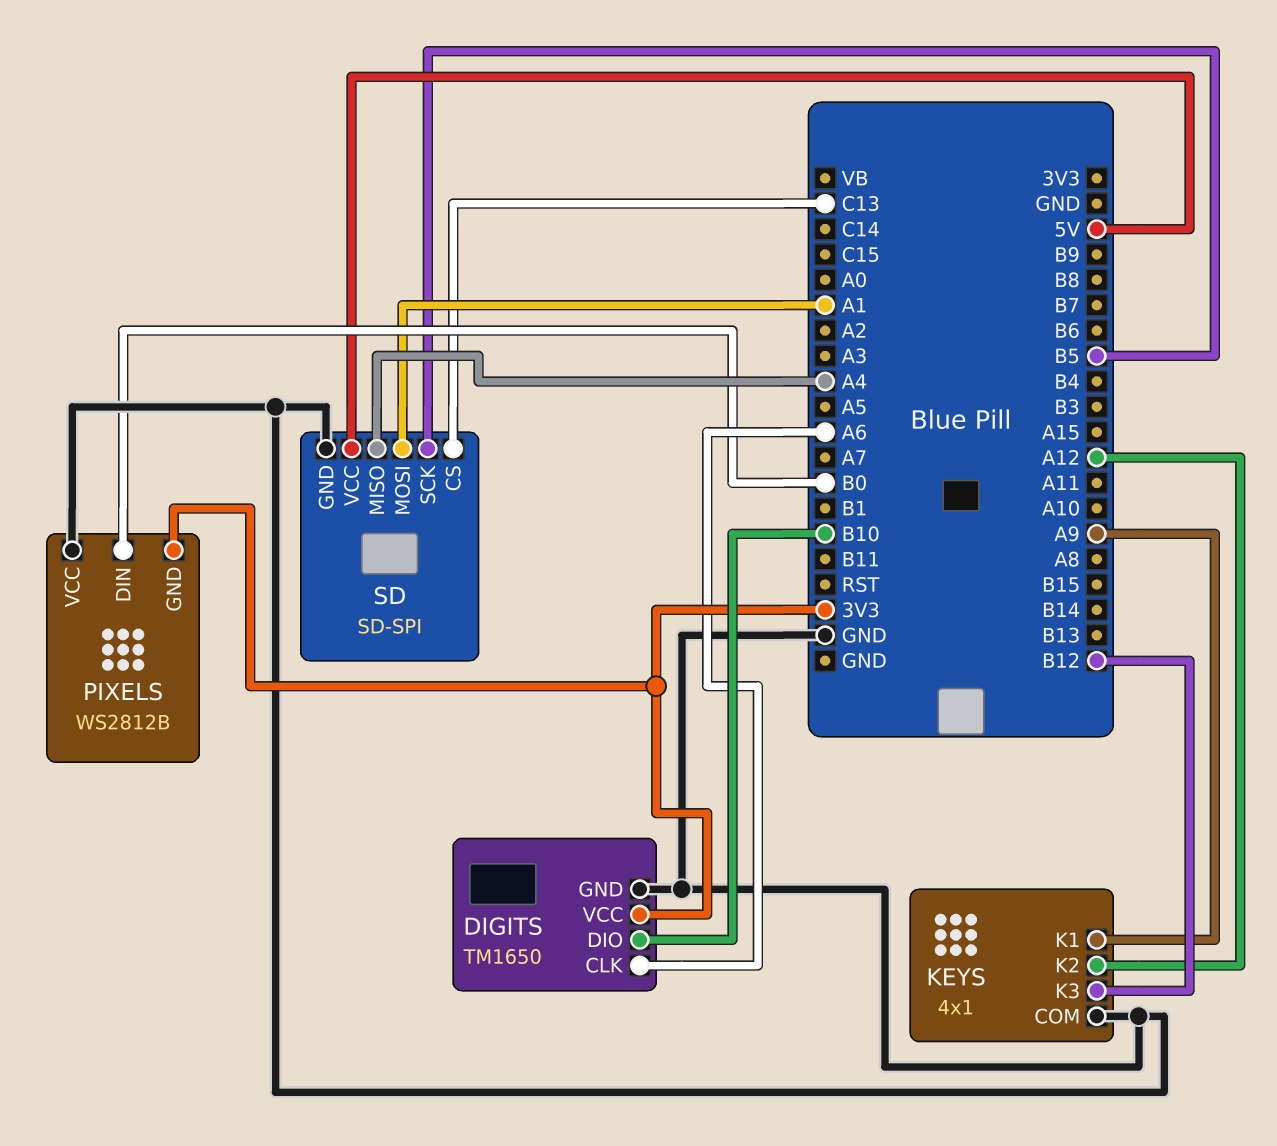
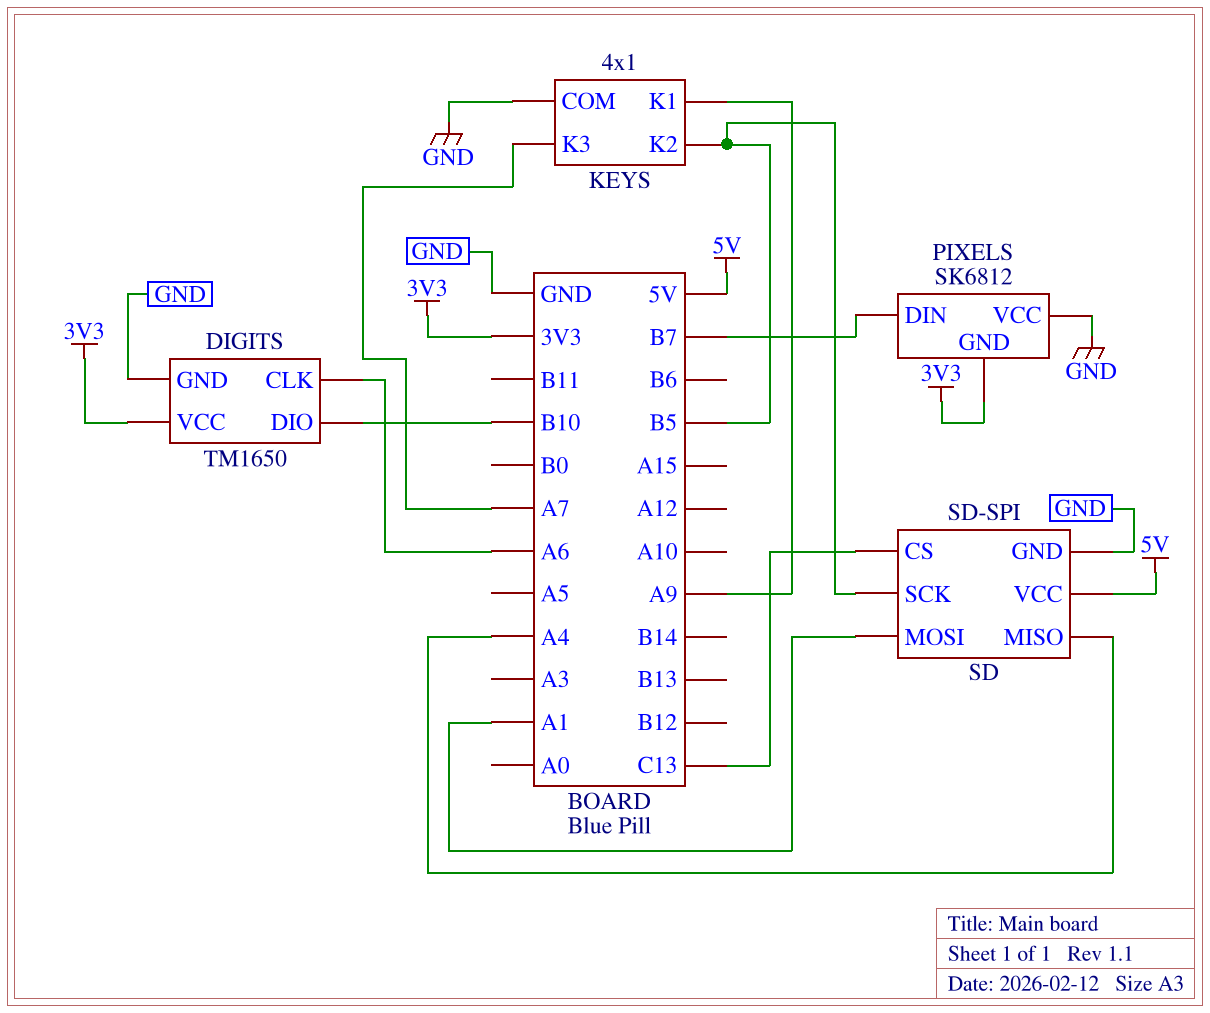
KEYS pin K2: A12 -> B5
KEYS pin K3: B12 -> A7
PIXELS: WS2812B -> SK6812
PIXELS pin DIN: B0 -> B7

